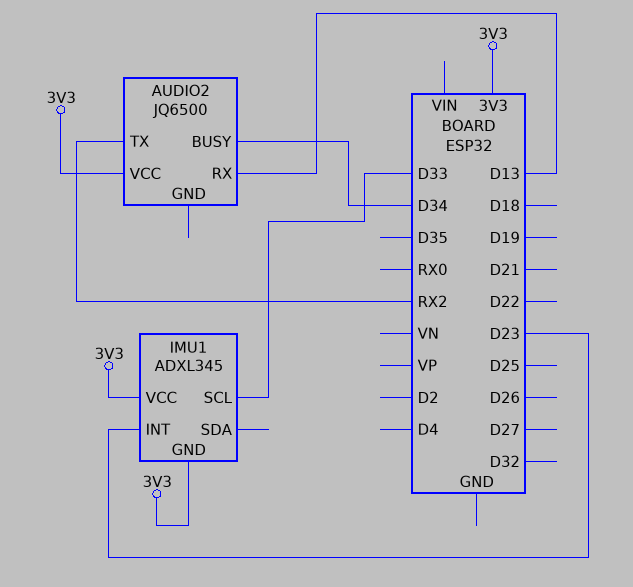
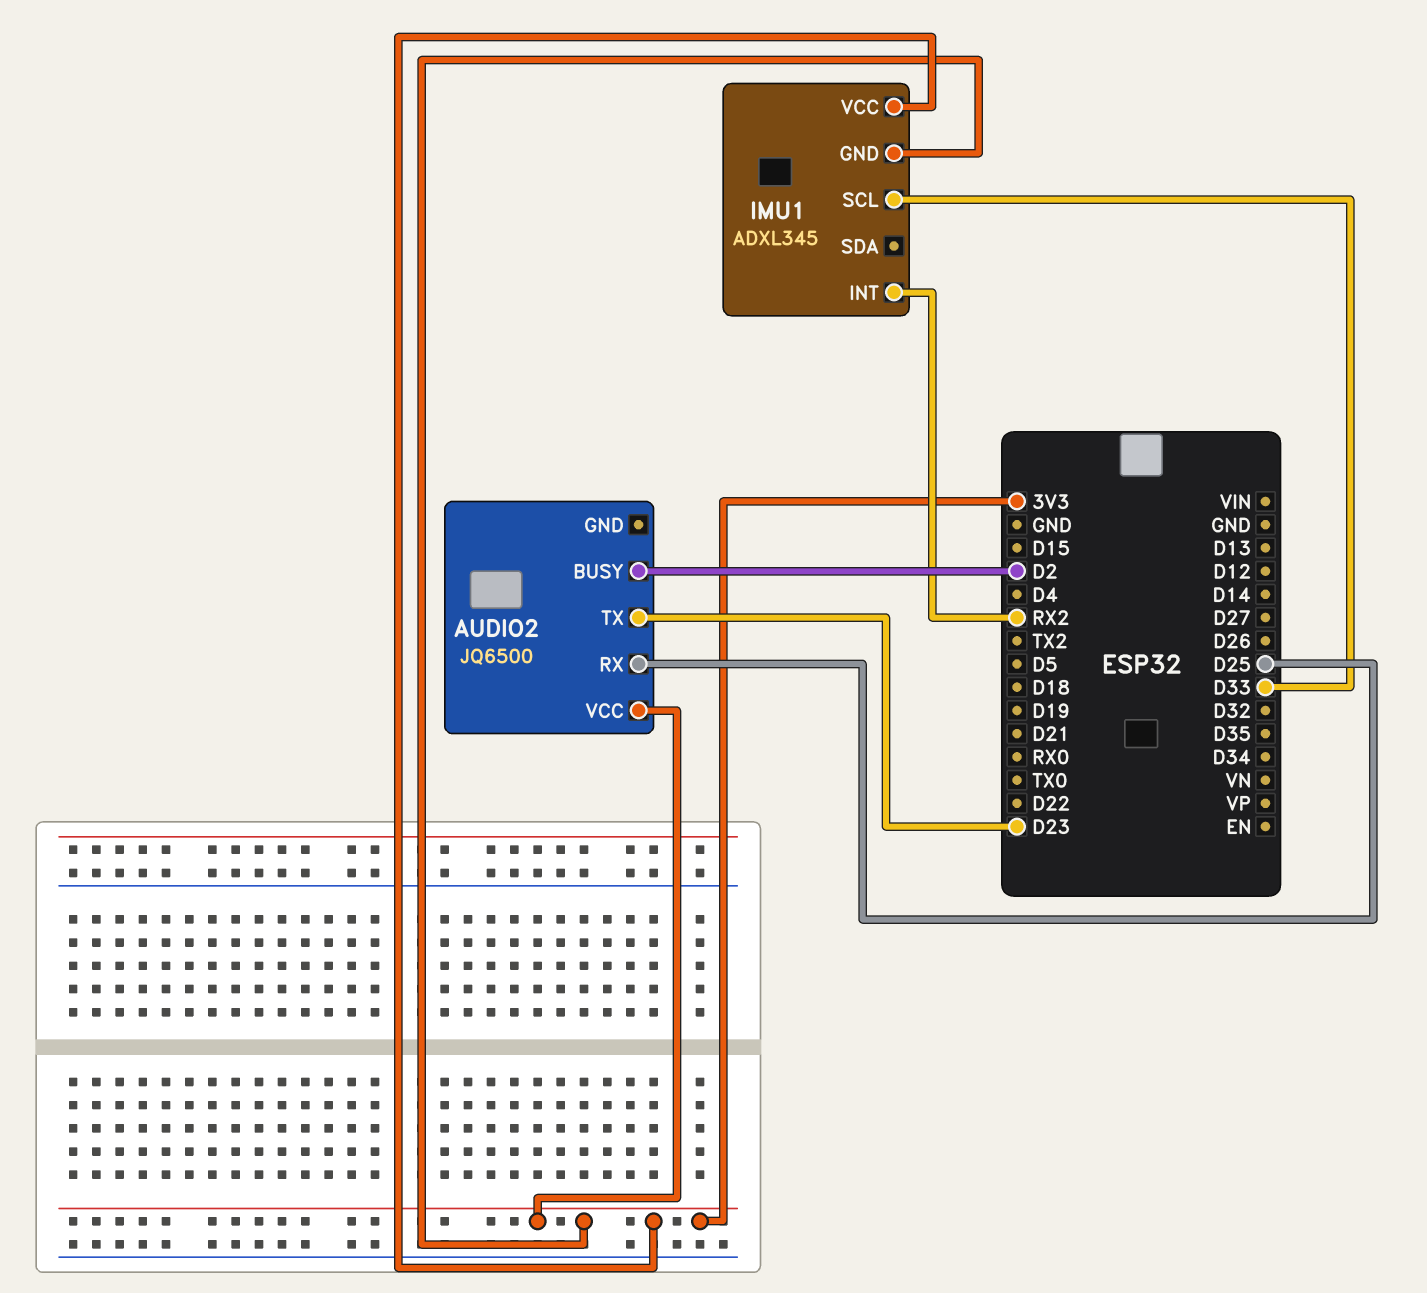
AUDIO2 pin BUSY: D34 -> D2
AUDIO2 pin RX: D13 -> D25
AUDIO2 pin TX: RX2 -> D23
IMU1 pin INT: D23 -> RX2

